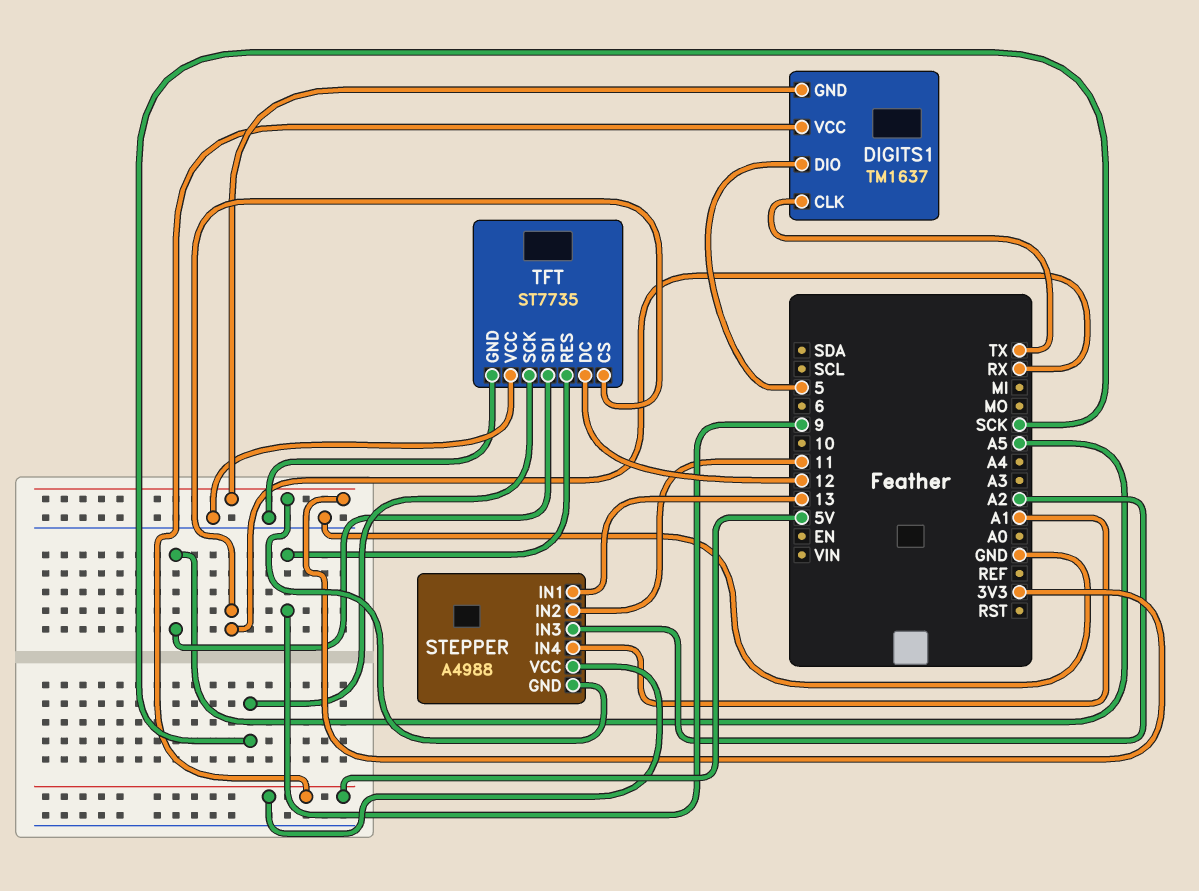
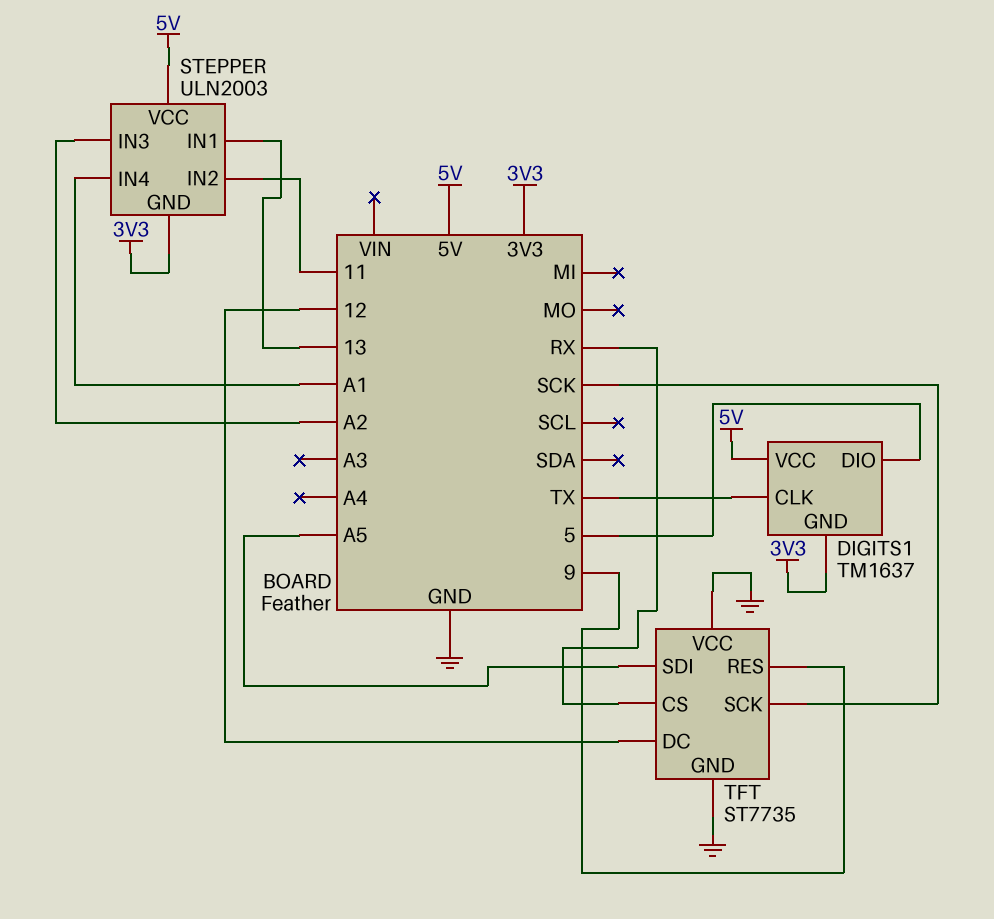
STEPPER: A4988 -> ULN2003

